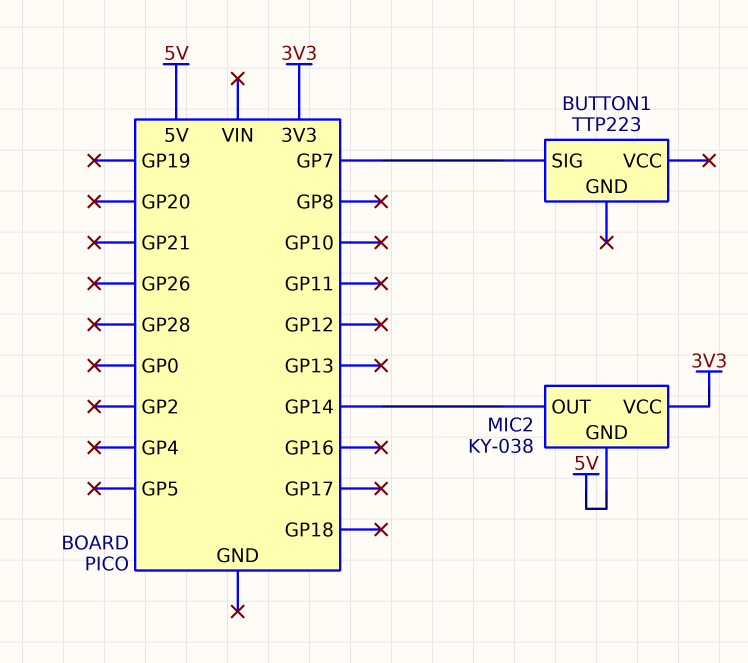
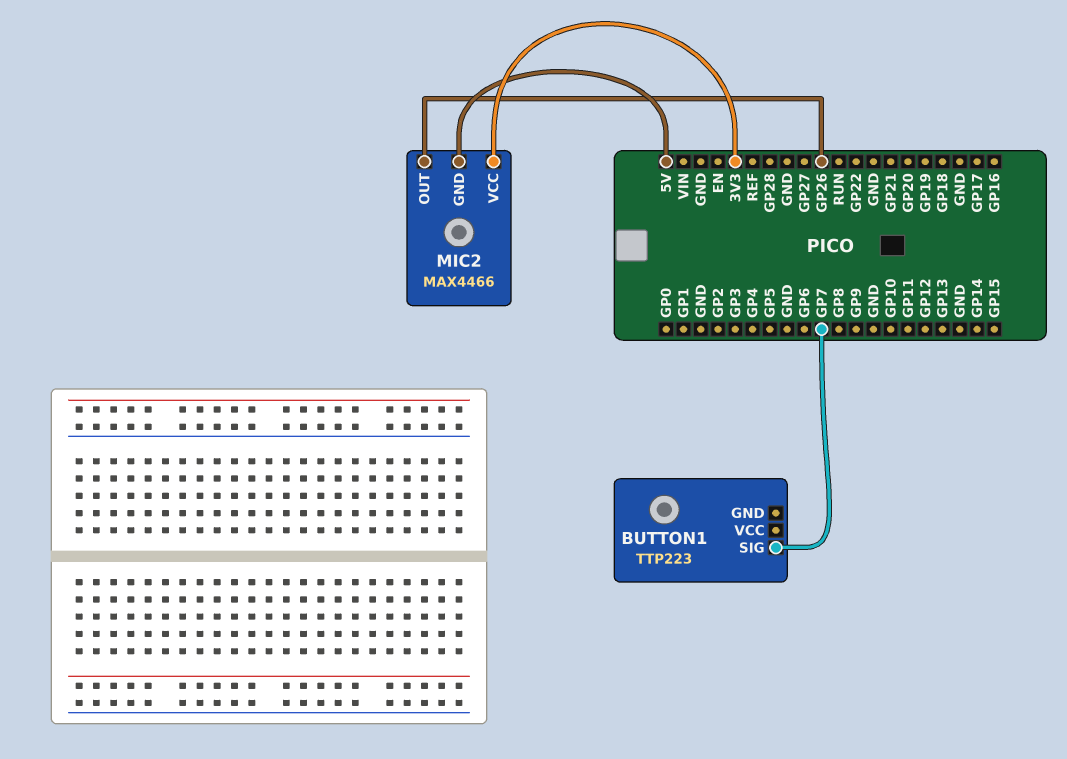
MIC2: KY-038 -> MAX4466
MIC2 pin OUT: GP14 -> GP26

